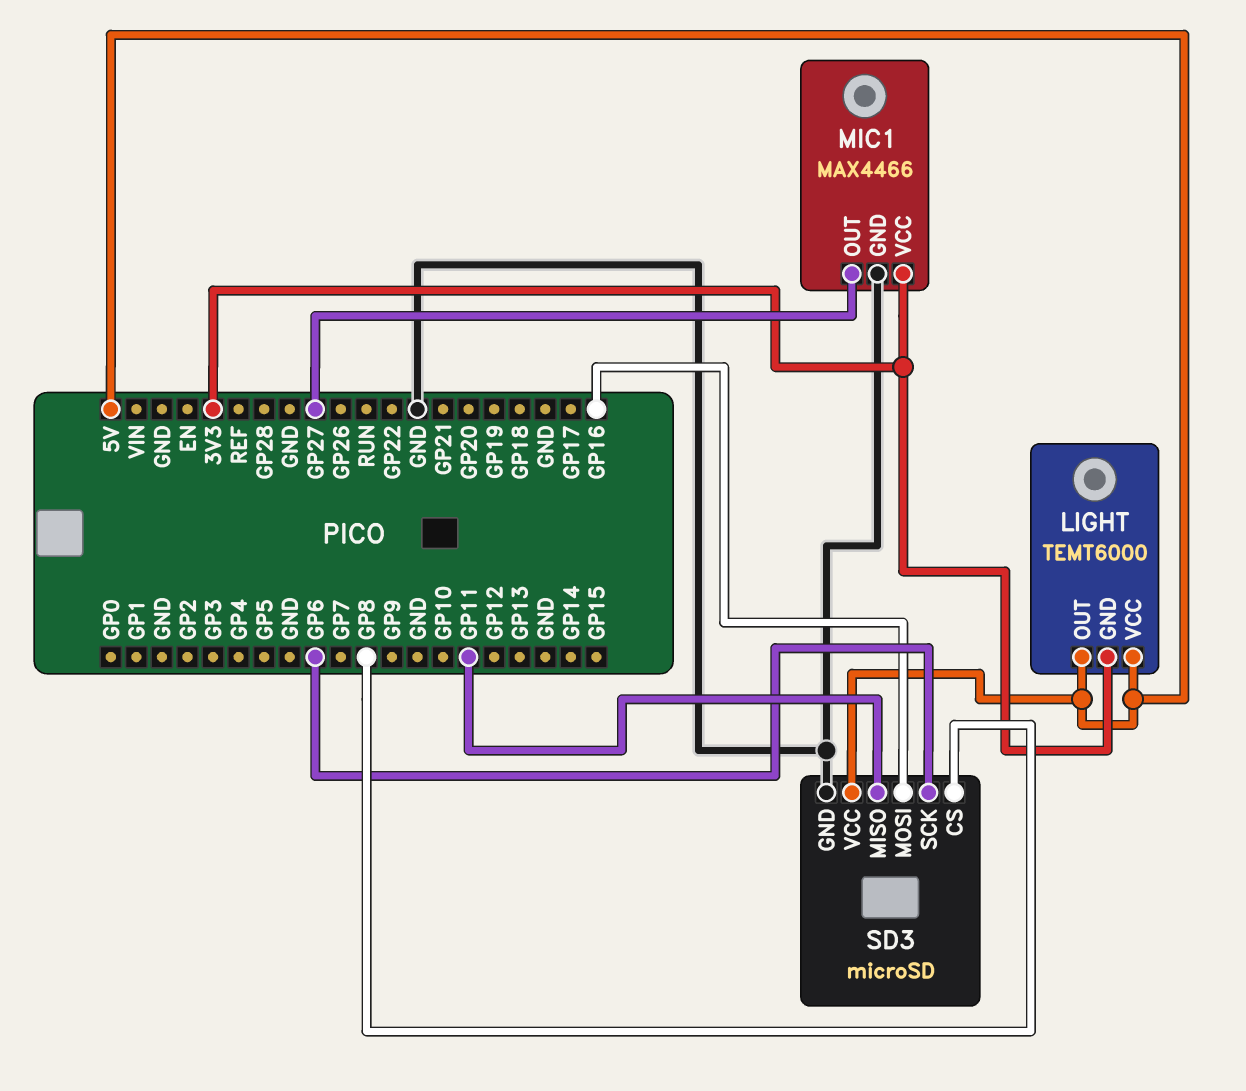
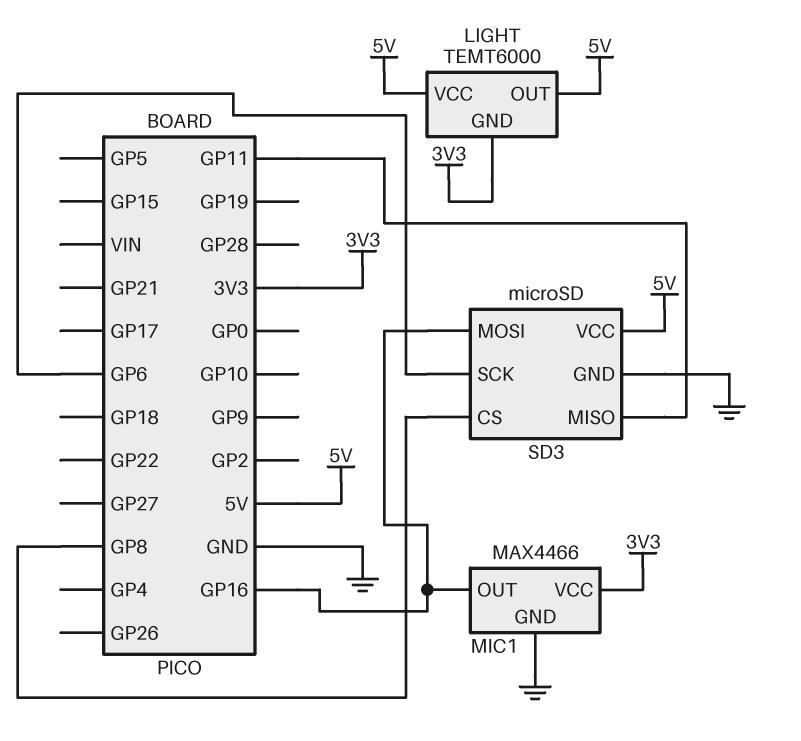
MIC1 pin OUT: GP27 -> GP16

